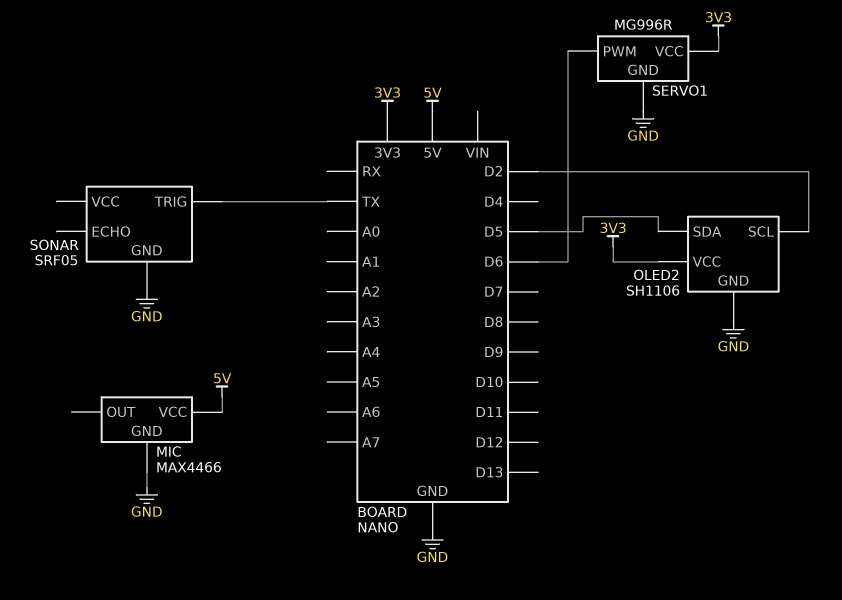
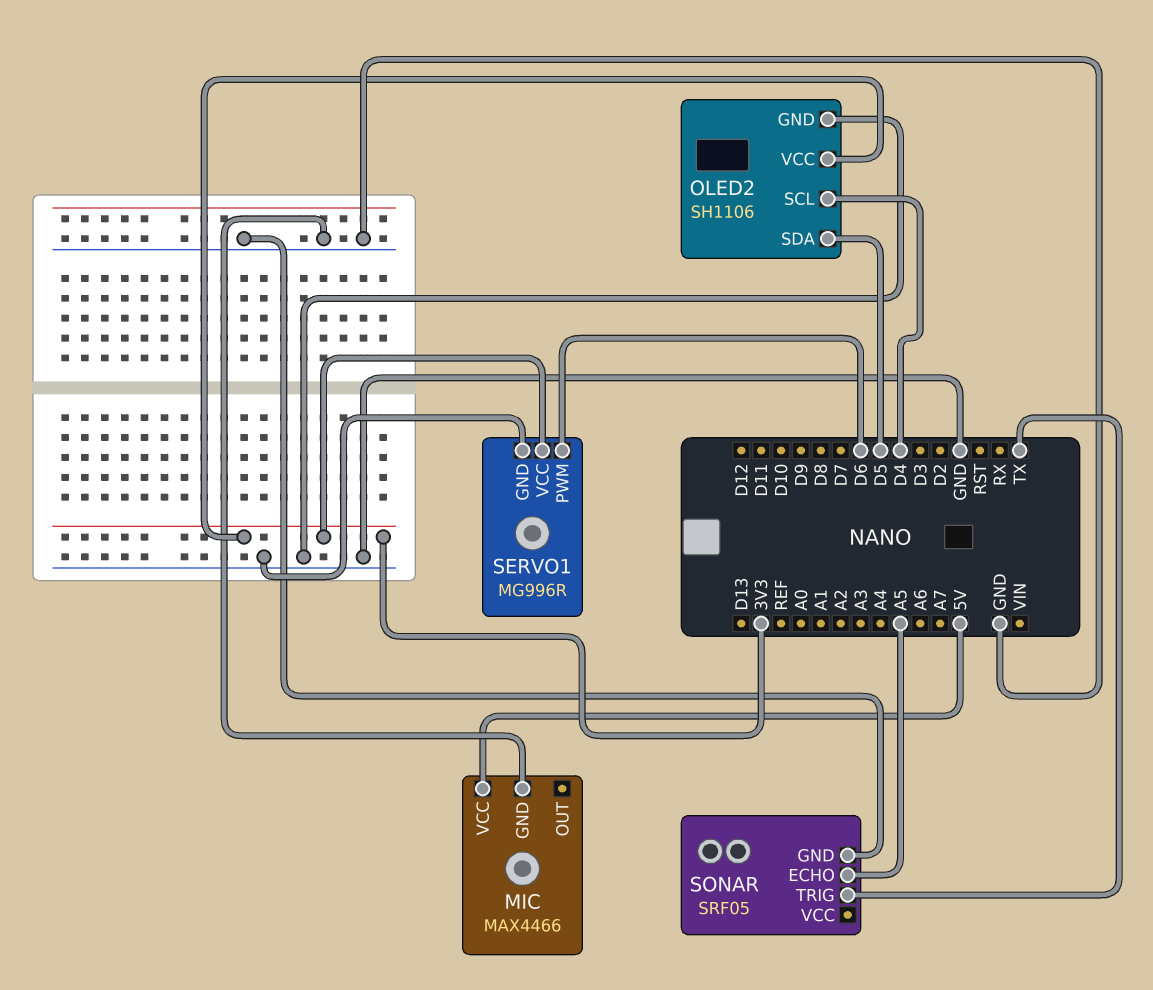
OLED2 pin SCL: D2 -> D4
SONAR pin ECHO: none -> A5

